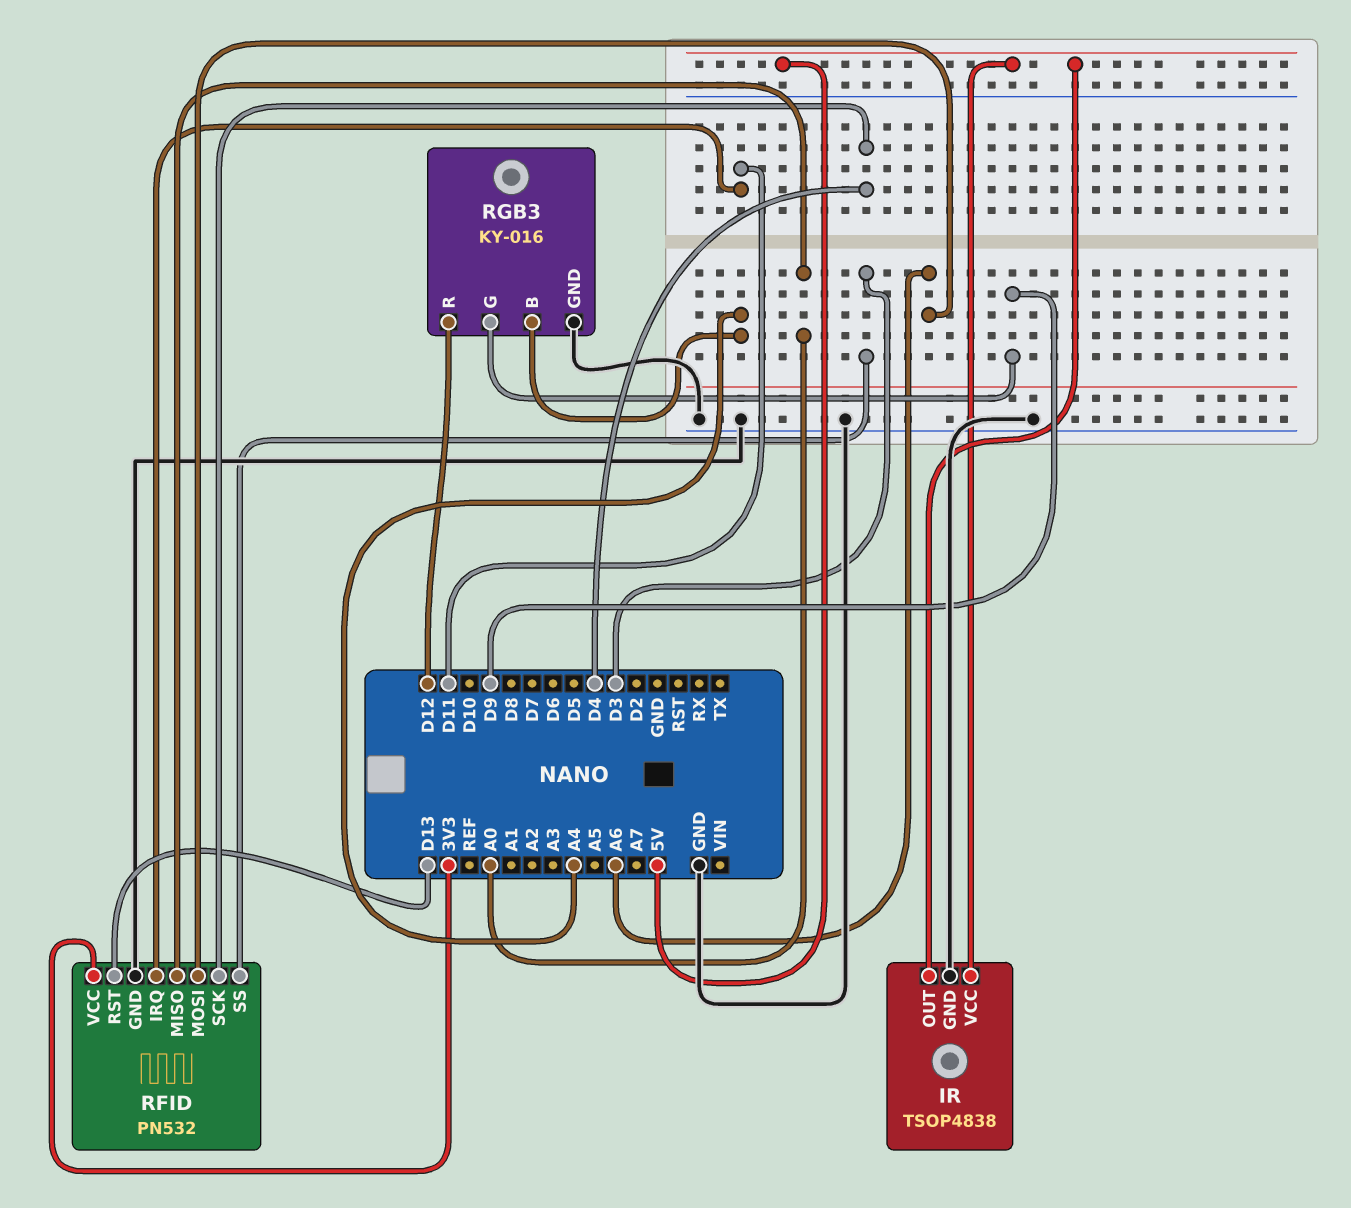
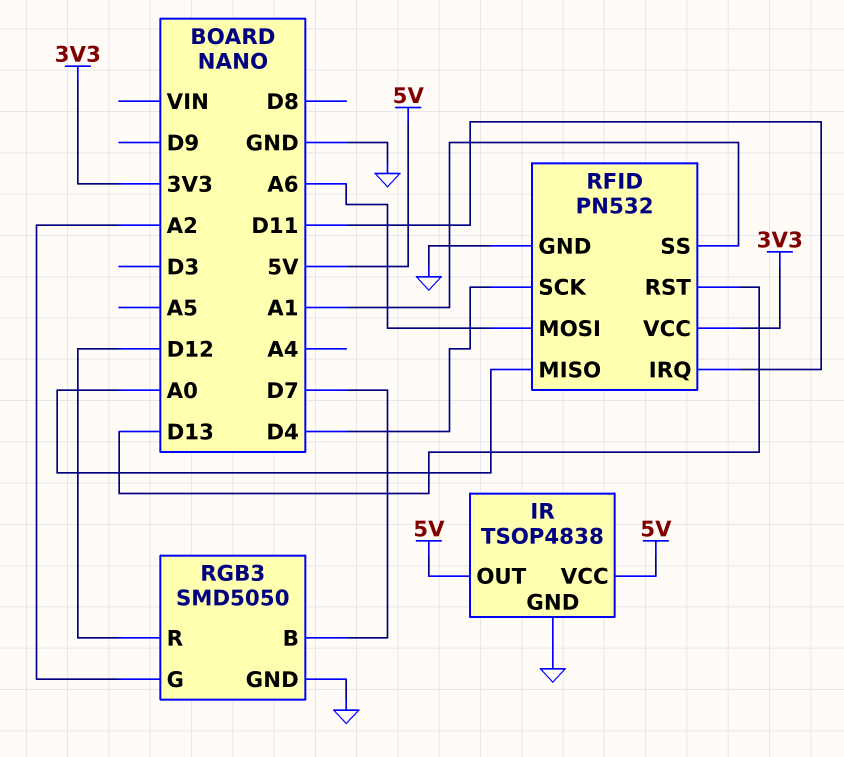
RFID pin SS: D3 -> A1
RGB3: KY-016 -> SMD5050
RGB3 pin B: A4 -> D7
RGB3 pin G: D9 -> A2

